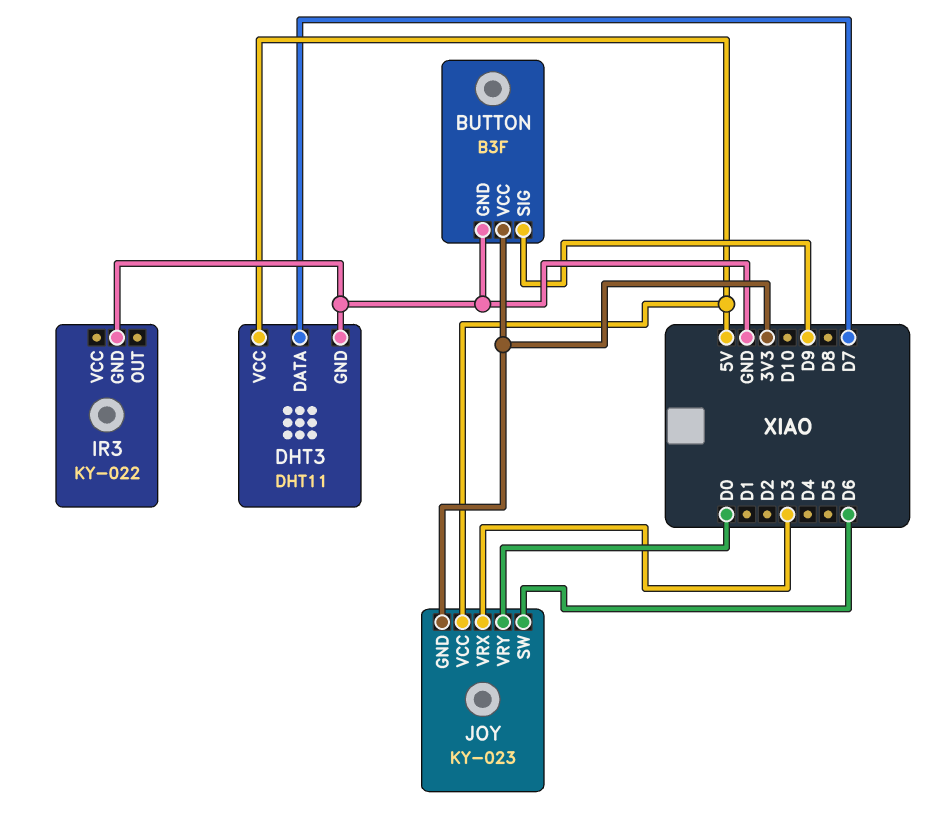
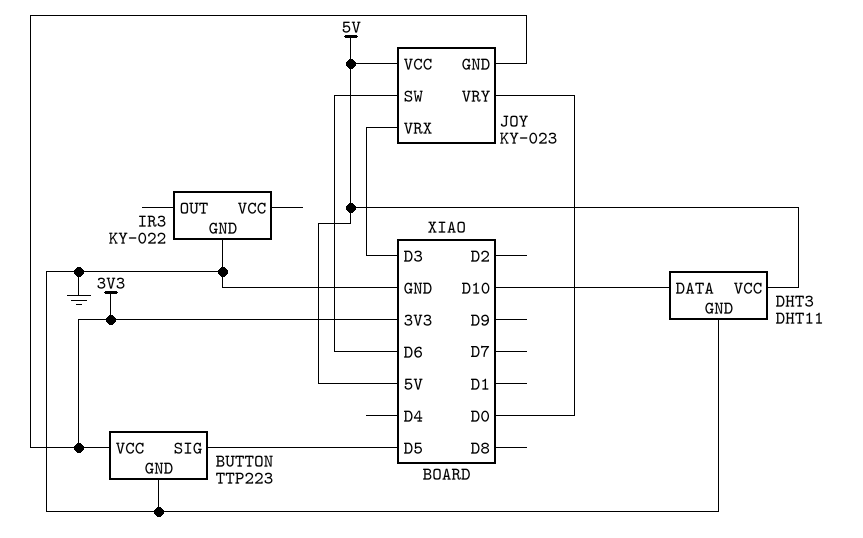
BUTTON: B3F -> TTP223
BUTTON pin SIG: D9 -> D5
DHT3 pin DATA: D7 -> D10

